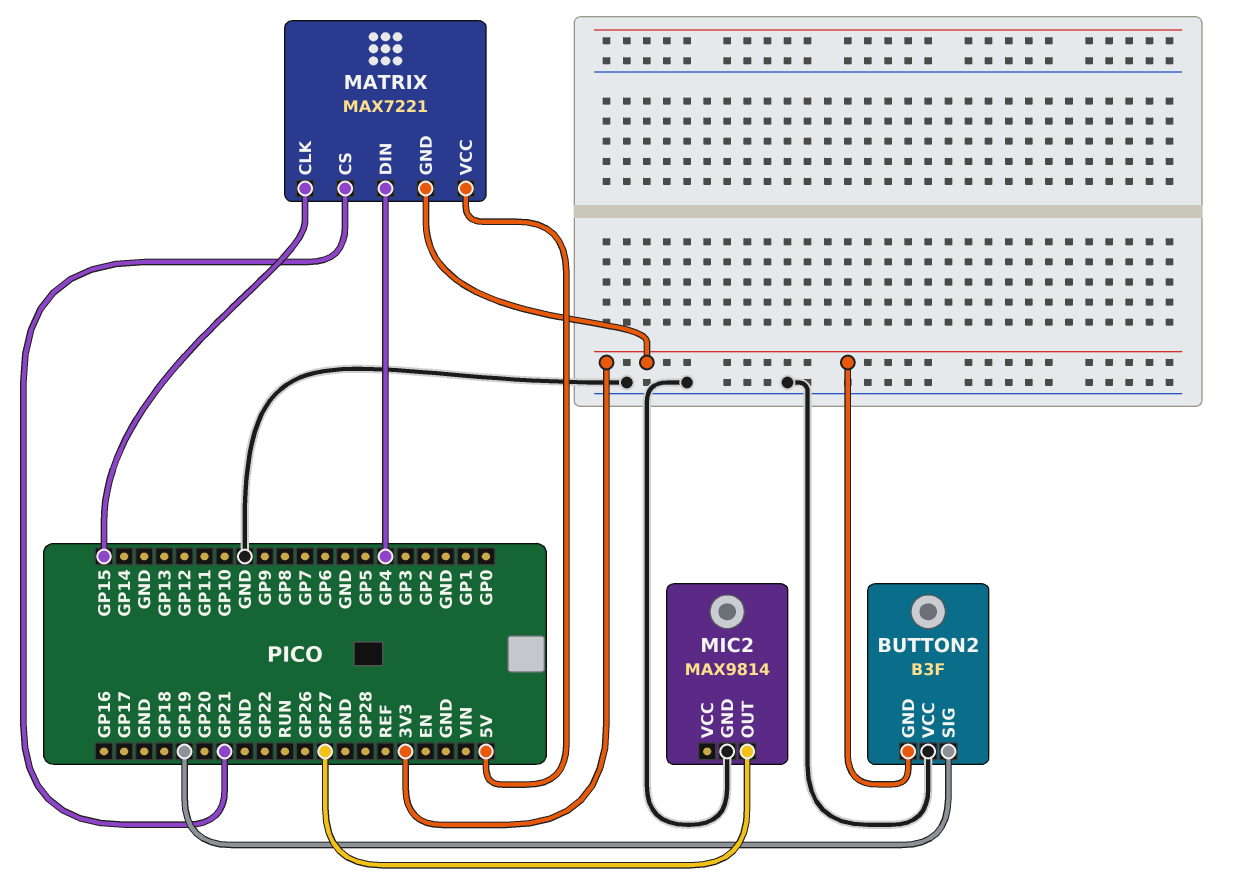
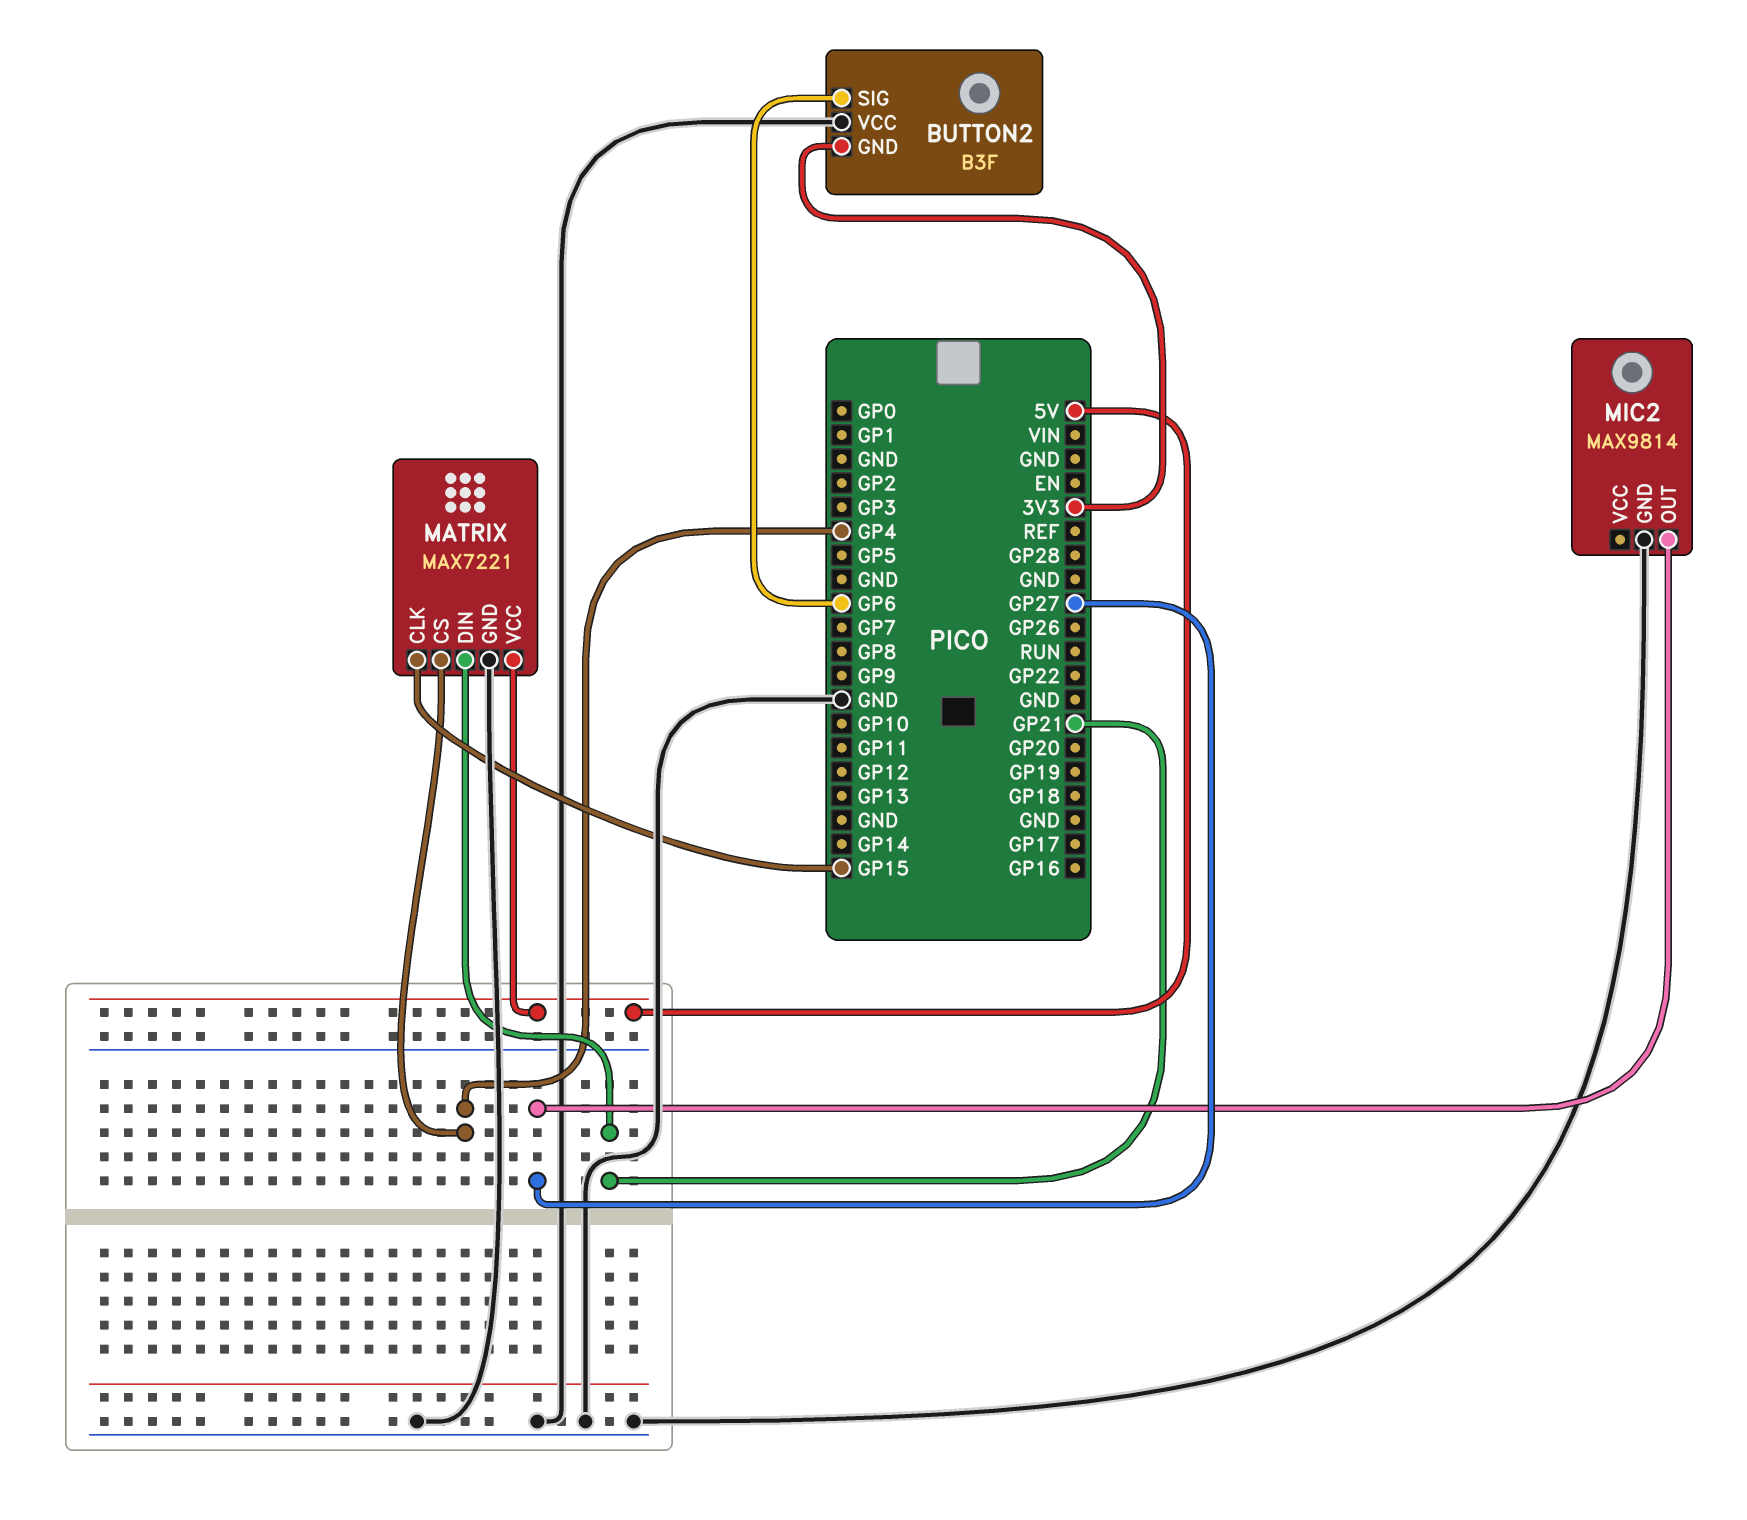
BUTTON2 pin SIG: GP19 -> GP6
MATRIX pin CS: GP21 -> GP4
MATRIX pin DIN: GP4 -> GP21
MATRIX pin GND: 3V3 -> GND

